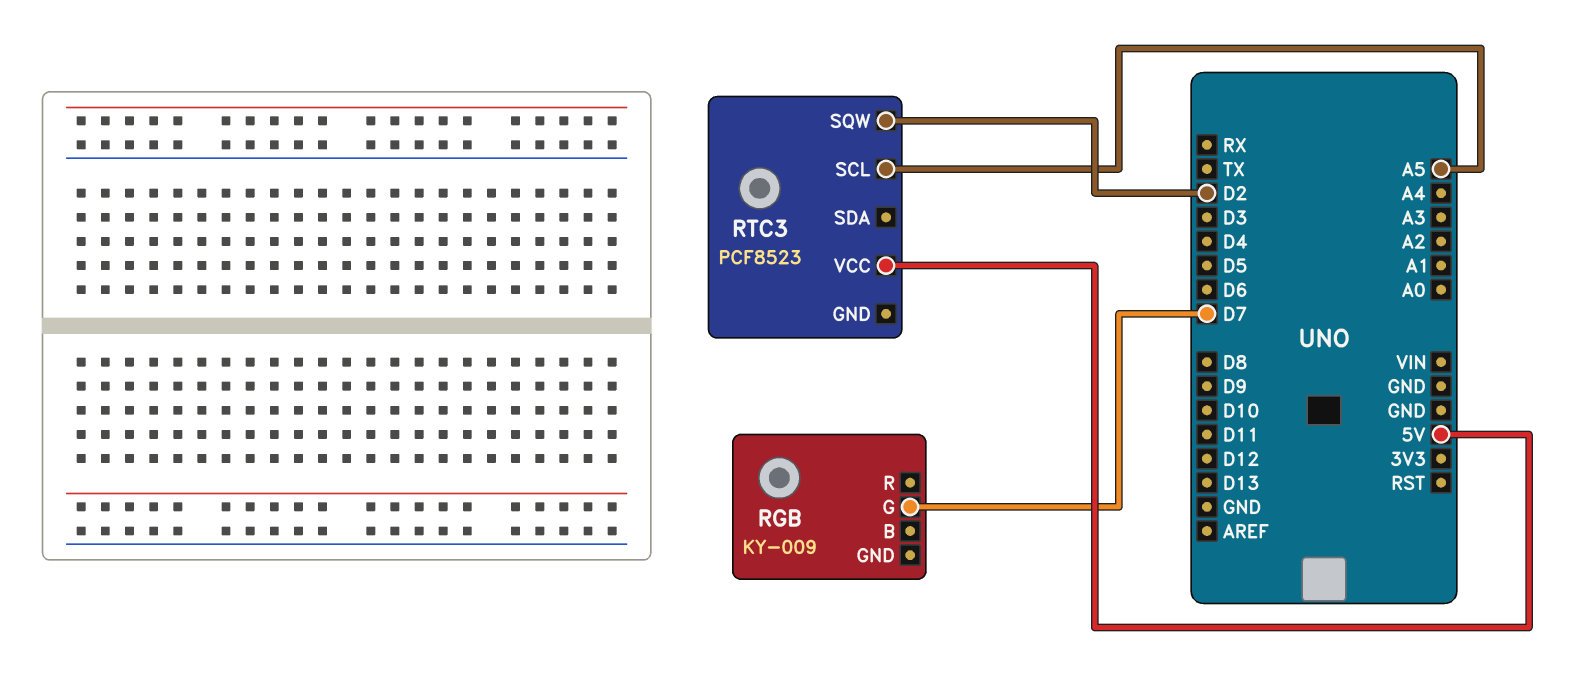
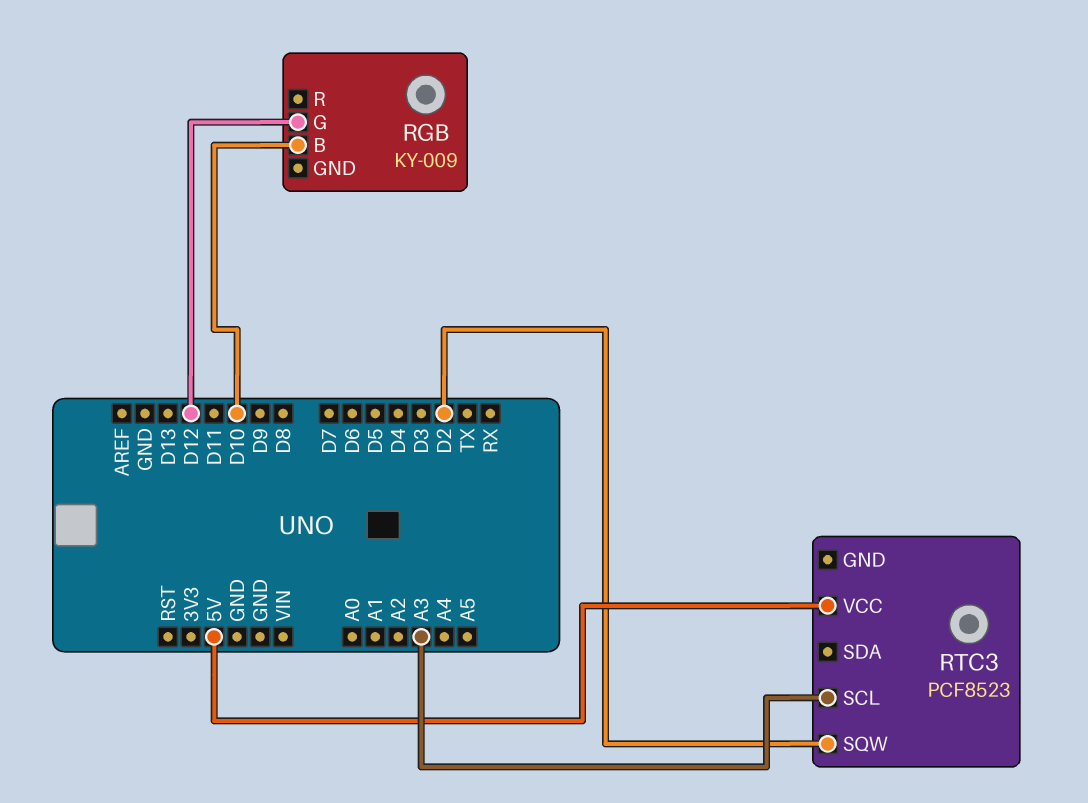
RGB pin B: none -> D10
RGB pin G: D7 -> D12
RTC3 pin SCL: A5 -> A3

